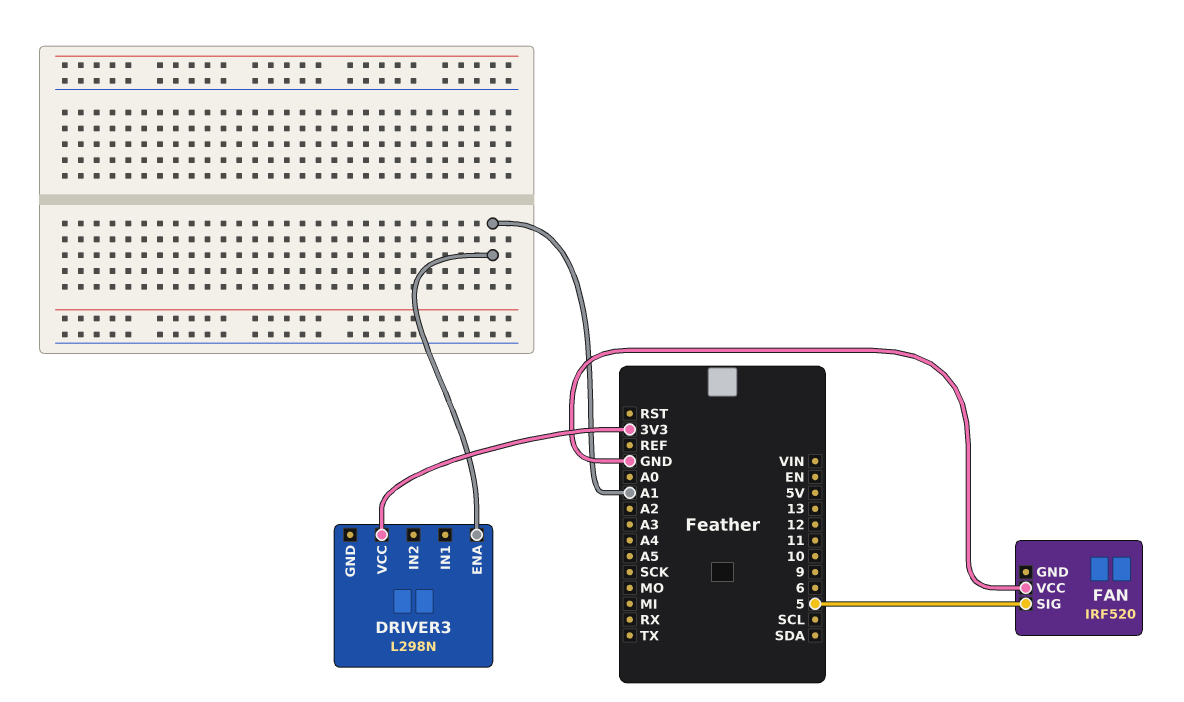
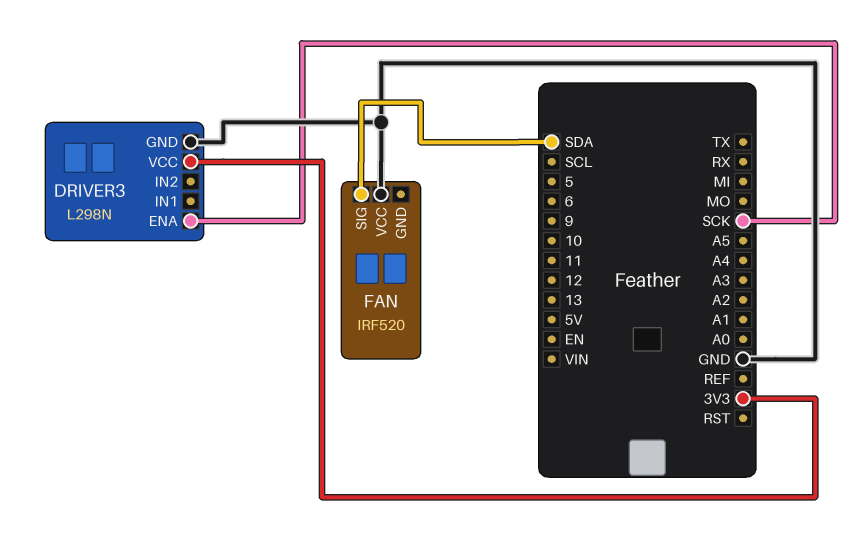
DRIVER3 pin ENA: A1 -> SCK
DRIVER3 pin GND: none -> GND
FAN pin SIG: 5 -> SDA

